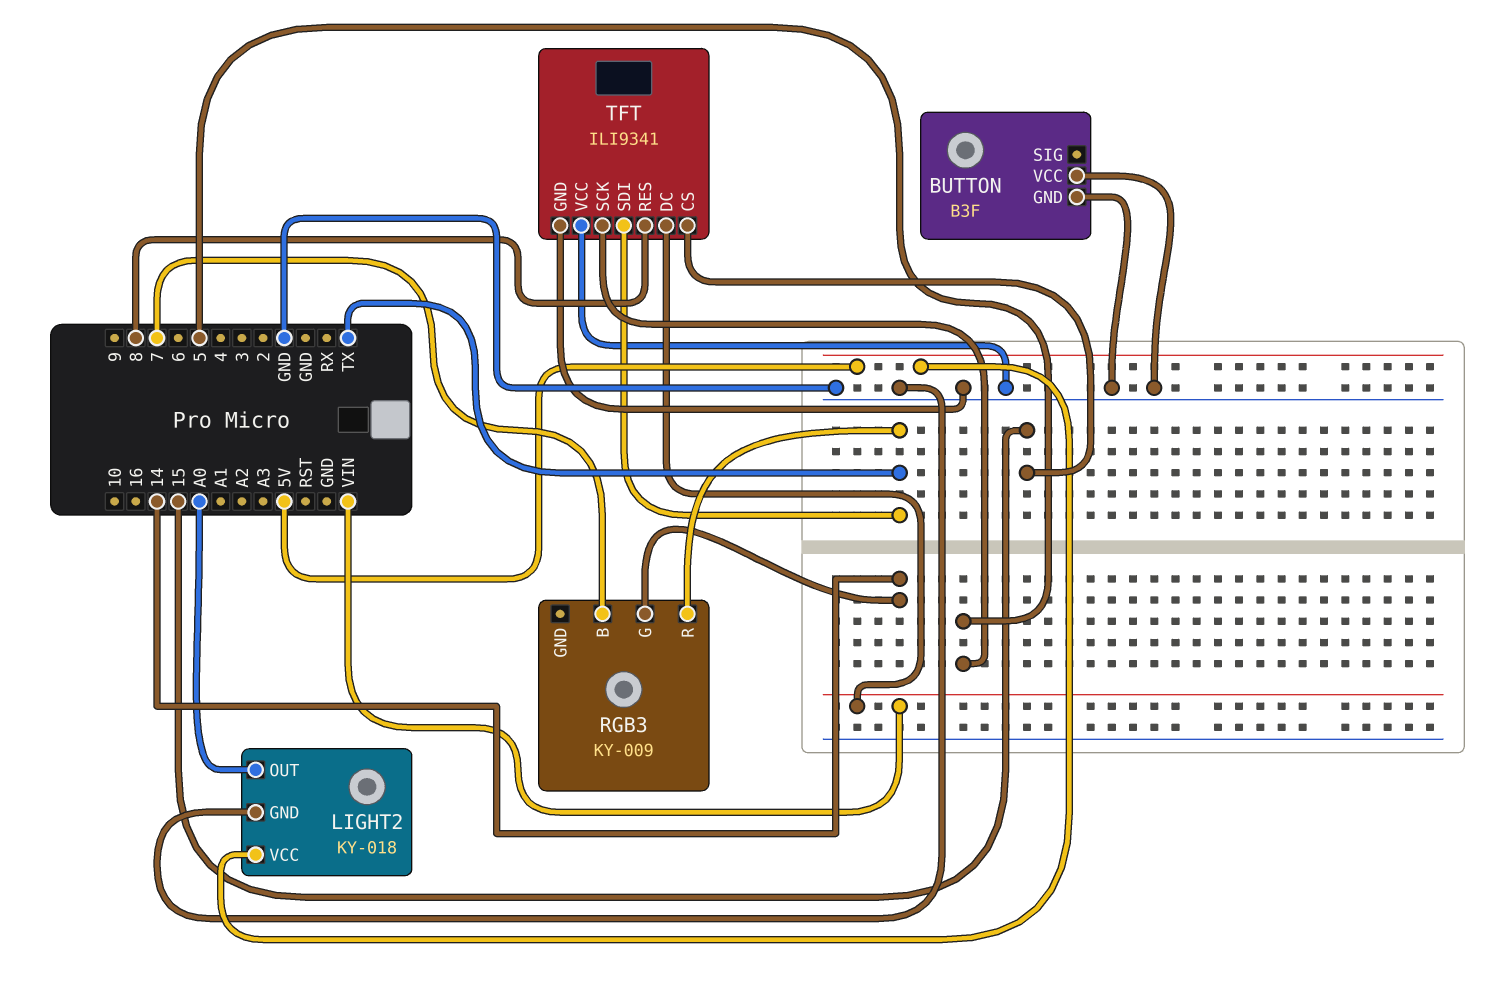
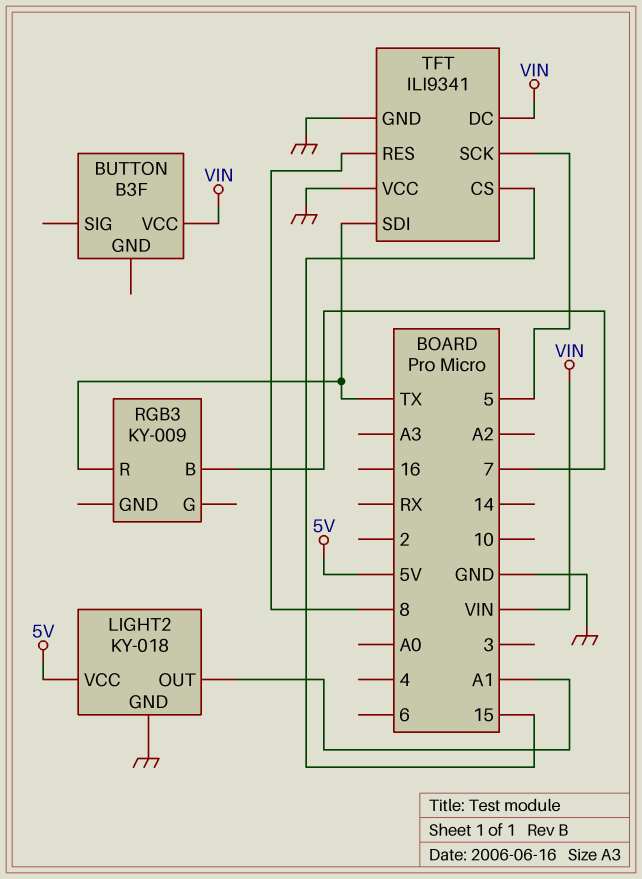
BUTTON pin GND: GND -> none
BUTTON pin VCC: GND -> VIN
LIGHT2 pin OUT: A0 -> A1
RGB3 pin G: 14 -> none

